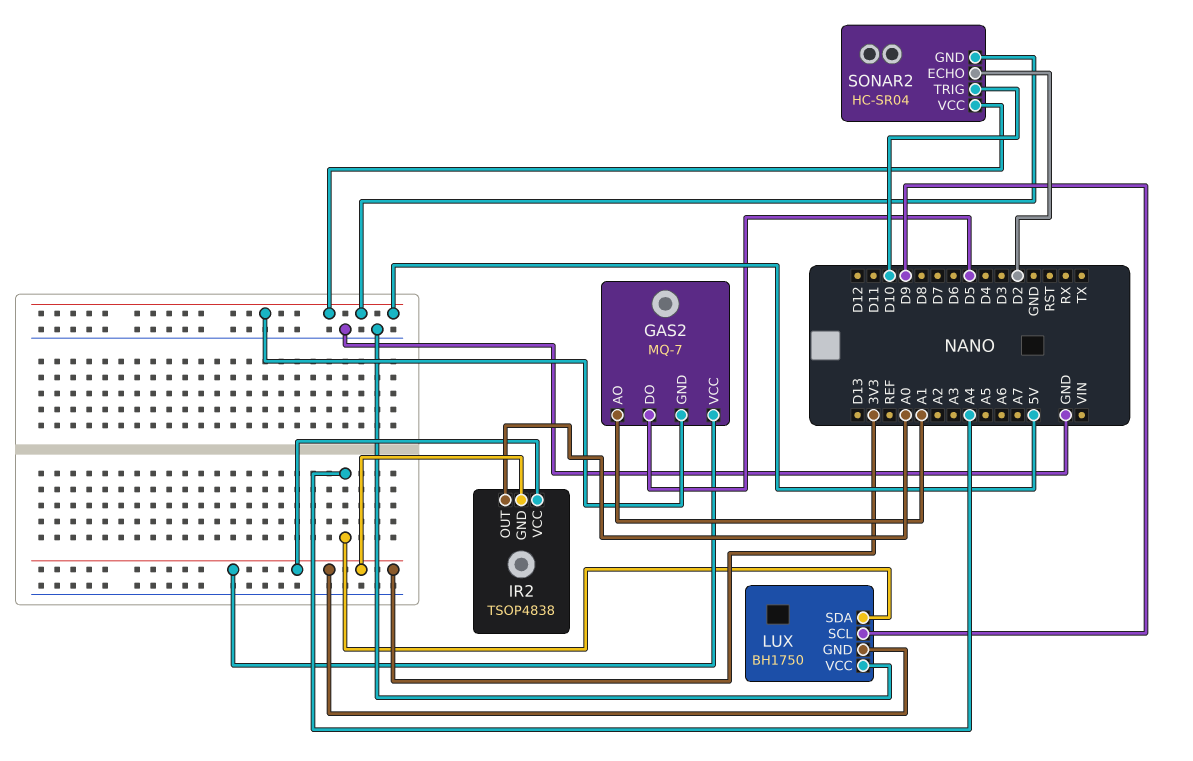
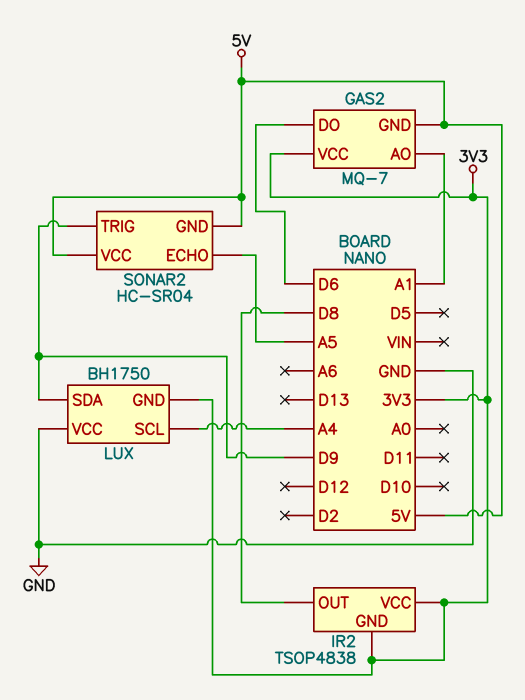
GAS2 pin DO: D5 -> D6
IR2 pin OUT: A0 -> D8
LUX pin SCL: D9 -> A4
LUX pin SDA: A4 -> D9
SONAR2 pin ECHO: D2 -> A5
SONAR2 pin TRIG: D10 -> D9

